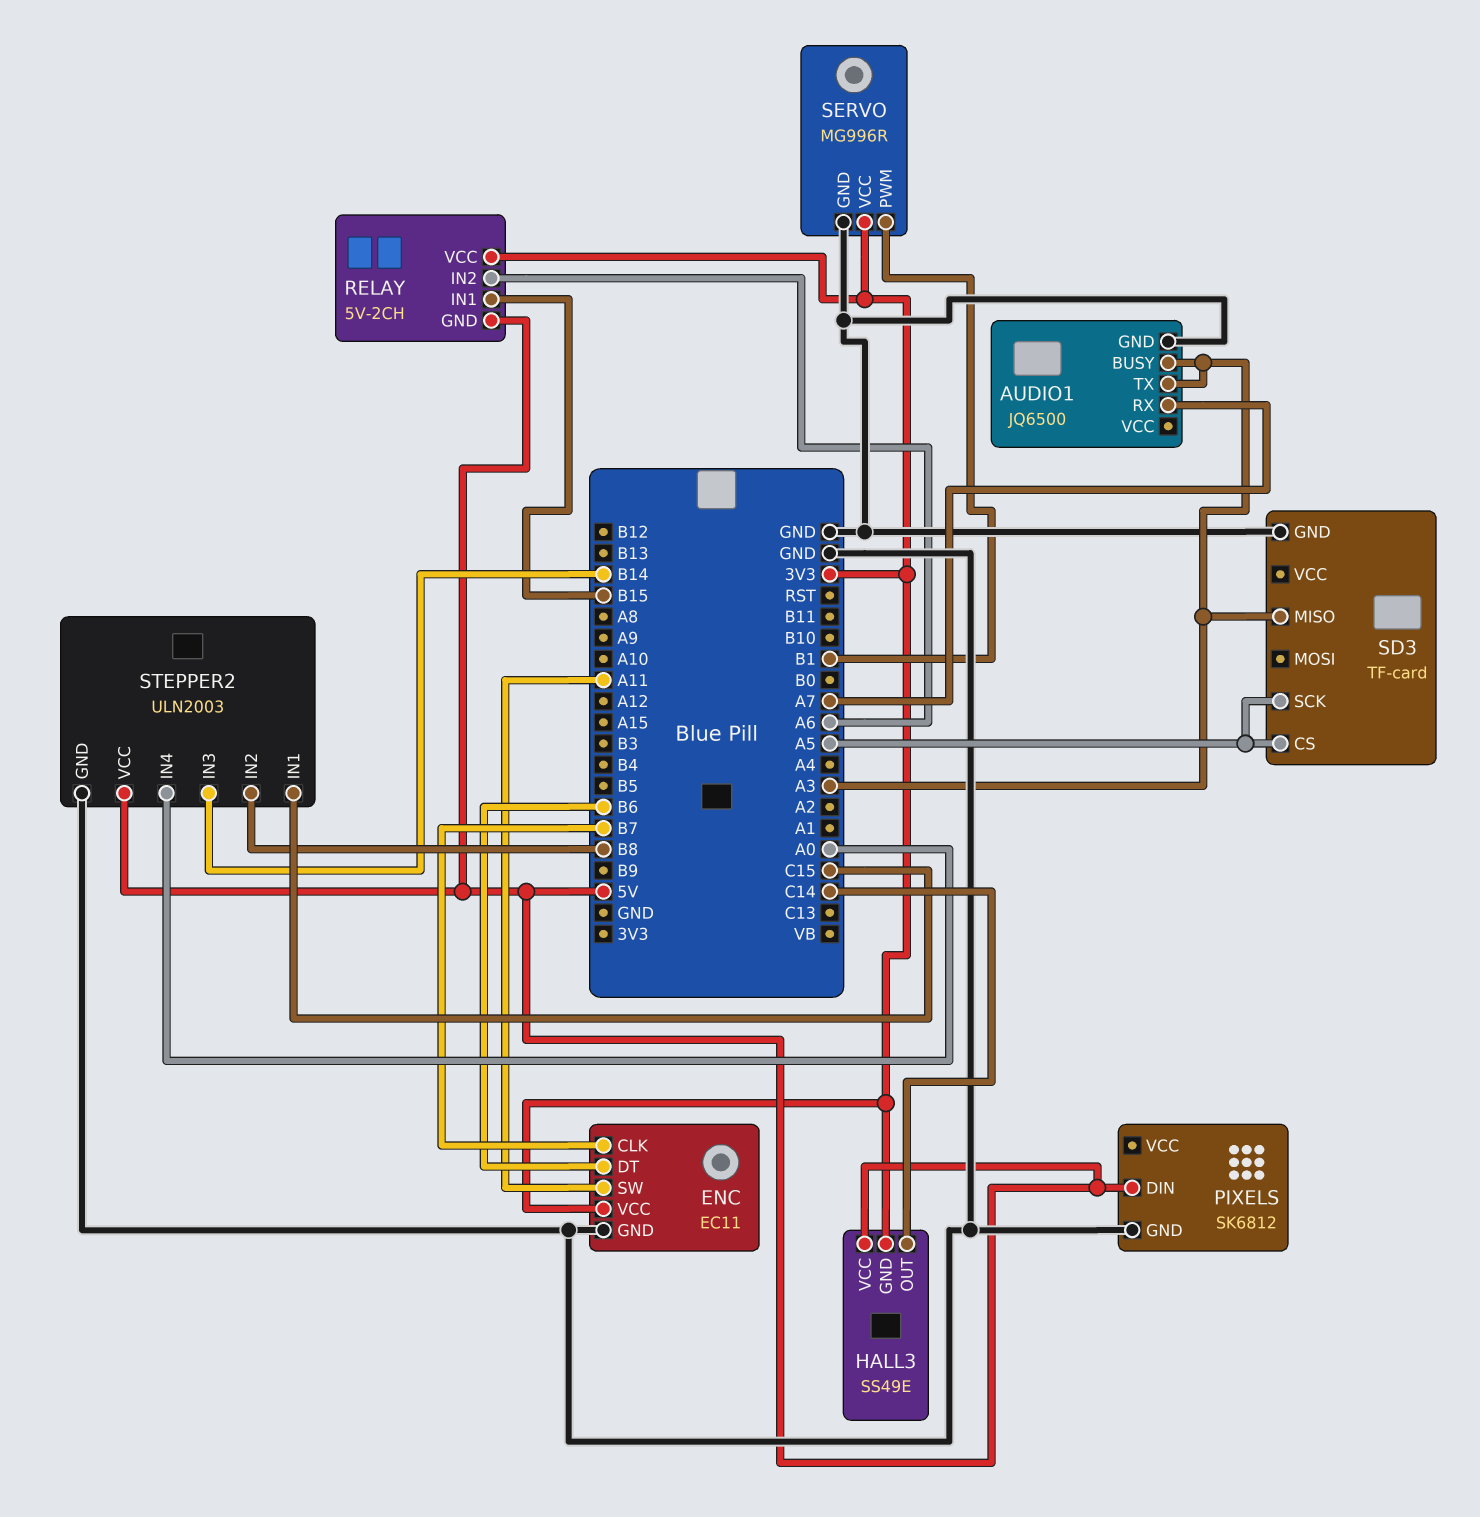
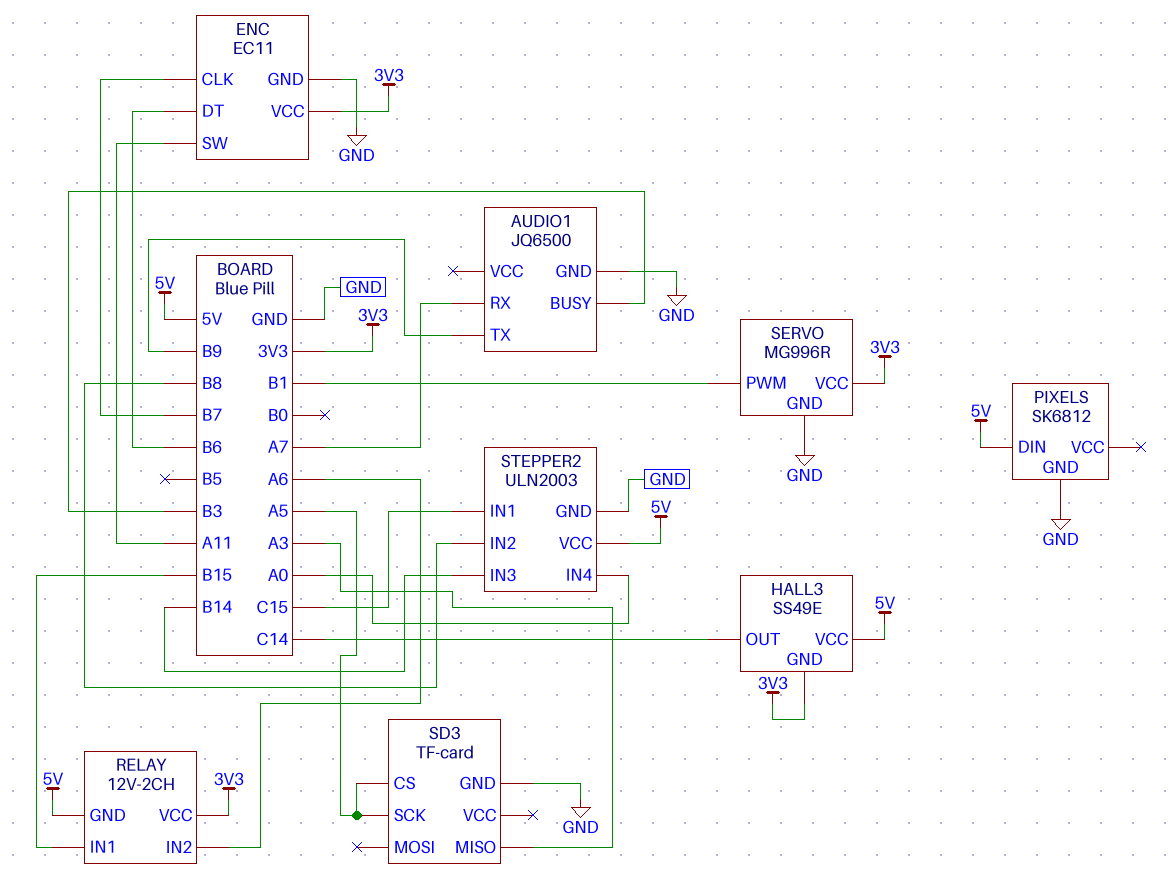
AUDIO1 pin BUSY: A3 -> B3
AUDIO1 pin TX: A3 -> B9
RELAY: 5V-2CH -> 12V-2CH

